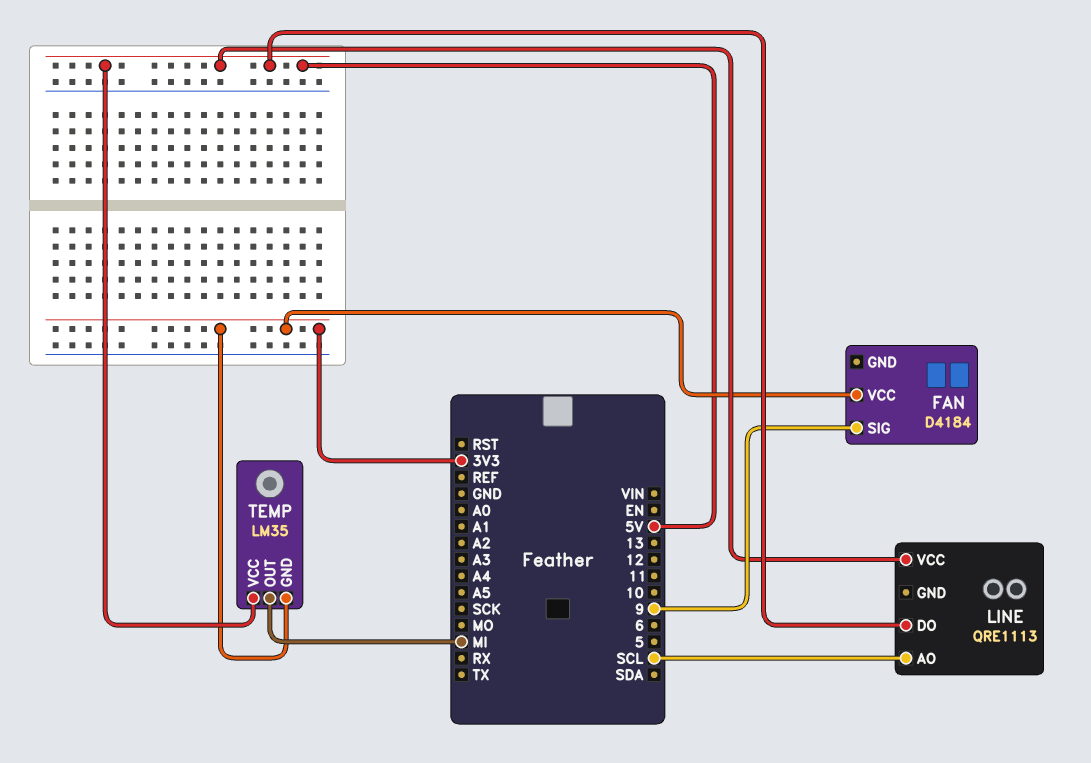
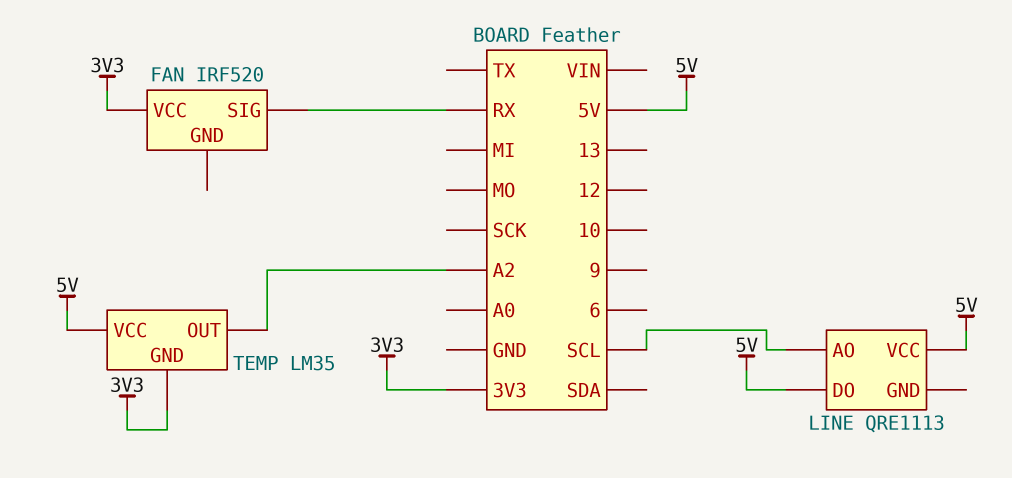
FAN: D4184 -> IRF520
FAN pin SIG: 9 -> RX
TEMP pin OUT: MI -> A2

